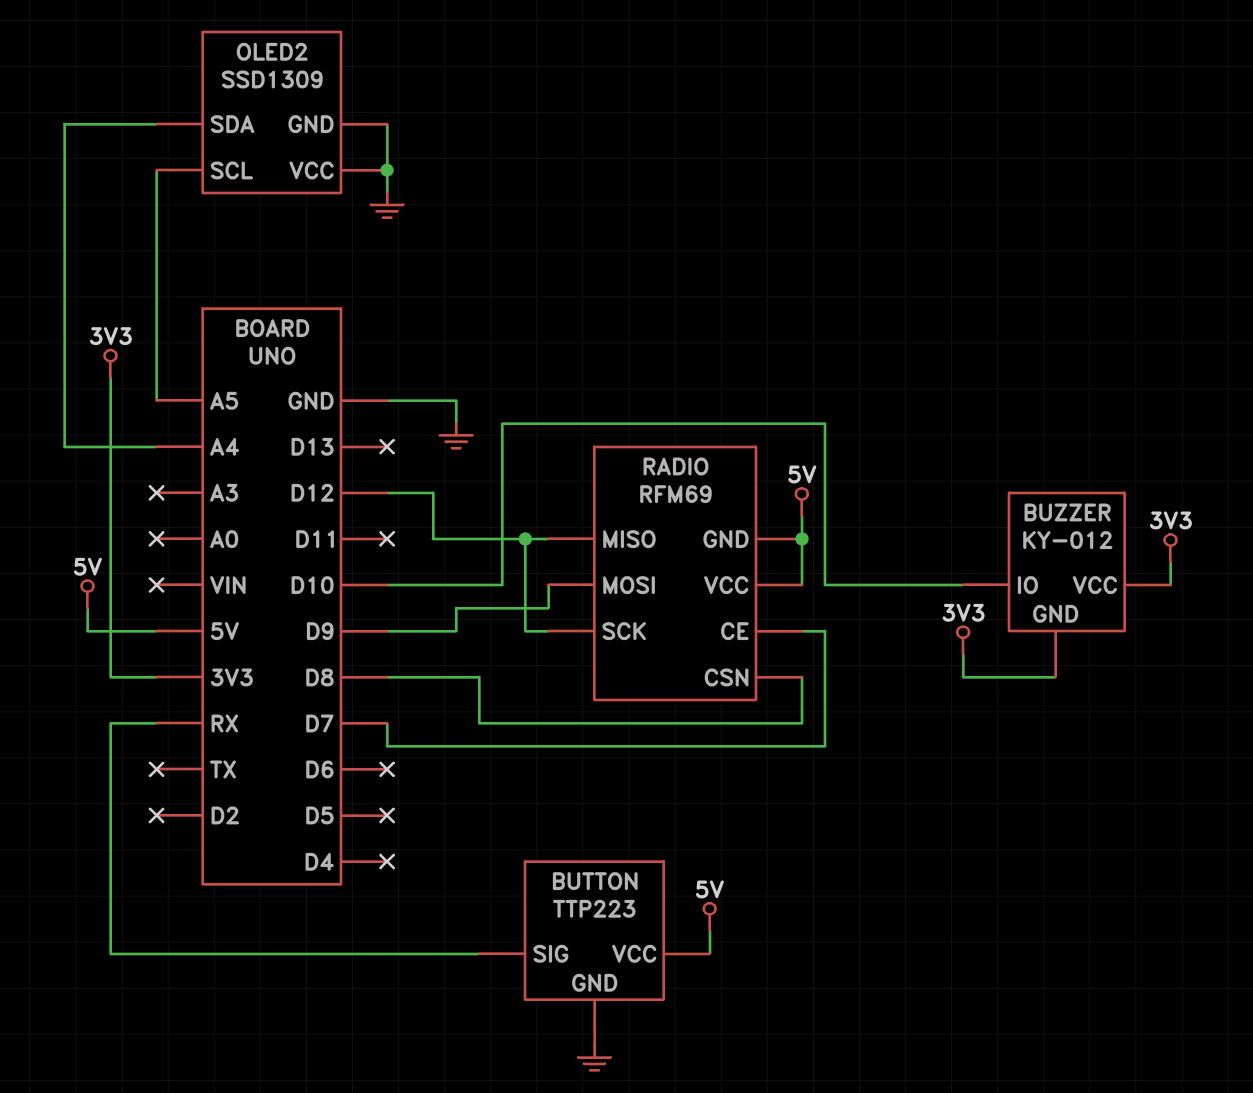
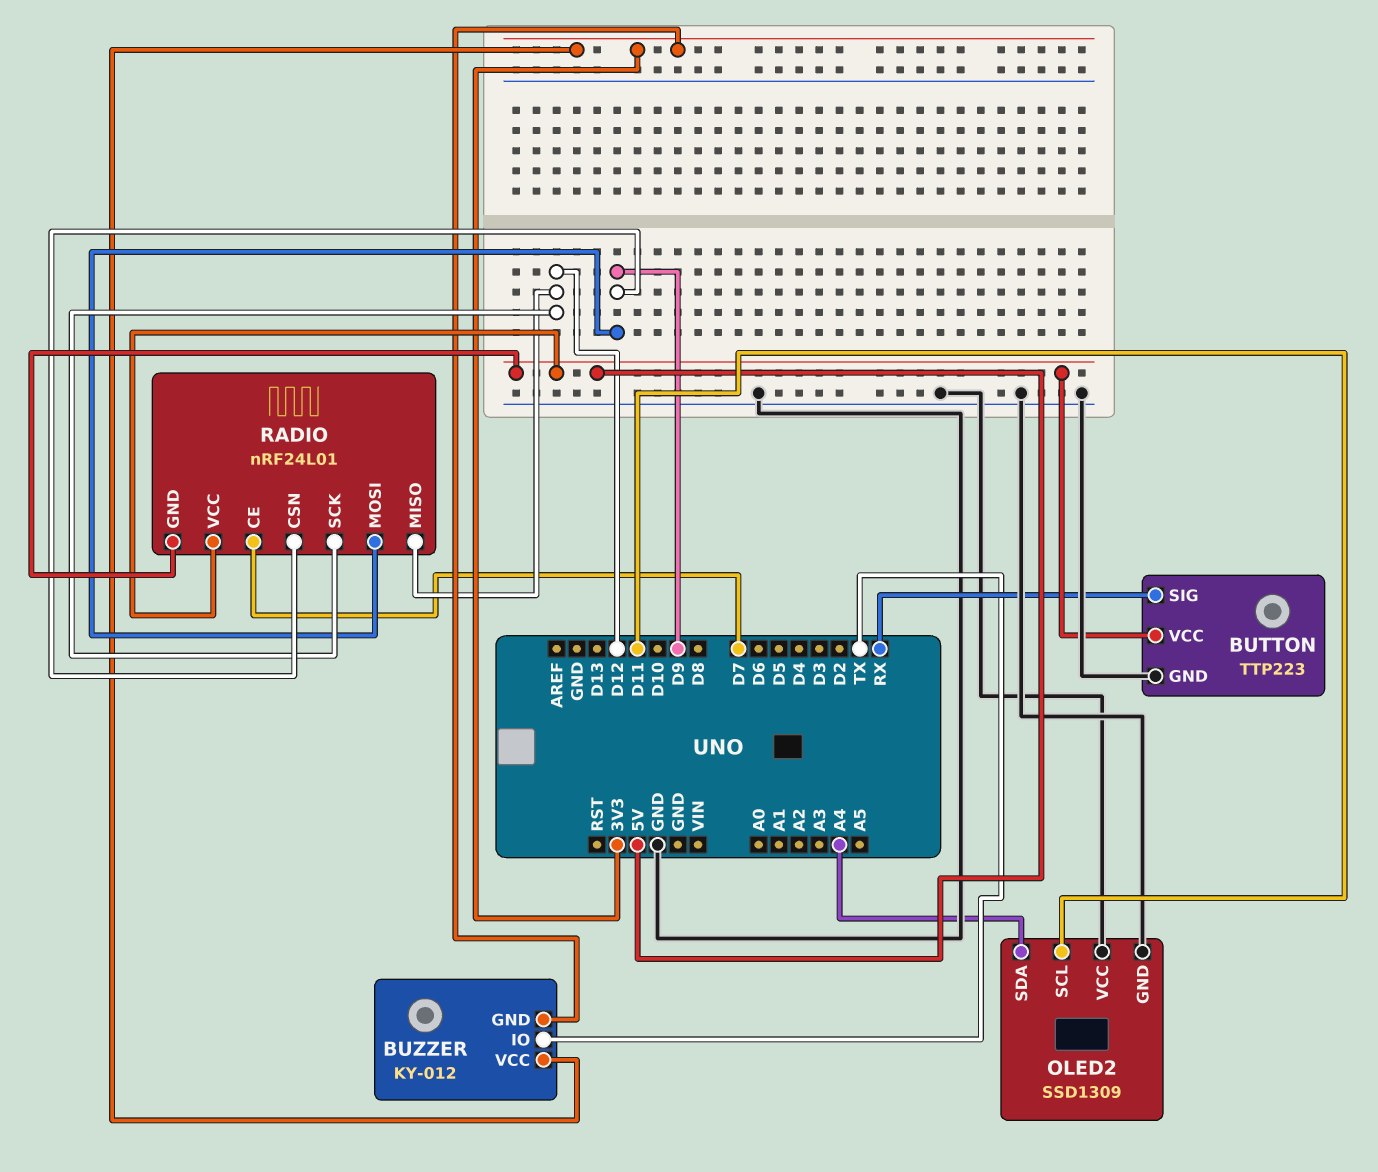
BUZZER pin IO: D10 -> TX
OLED2 pin SCL: A5 -> D11
RADIO: RFM69 -> nRF24L01
RADIO pin CSN: D8 -> D9

